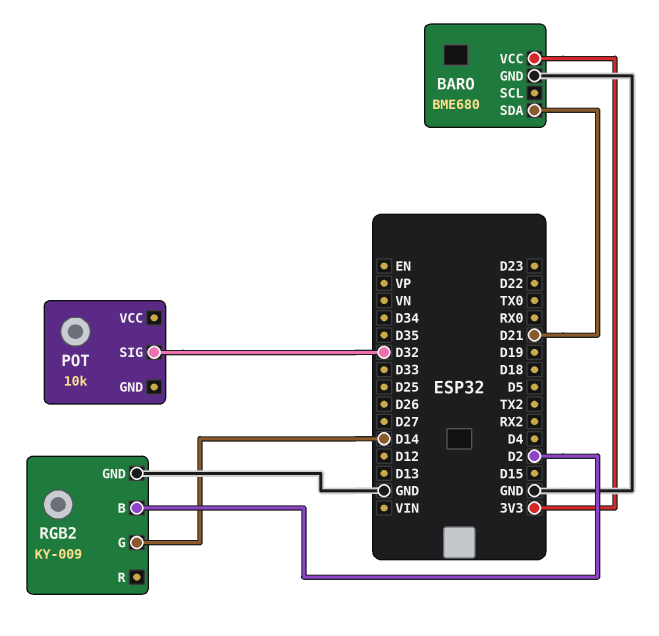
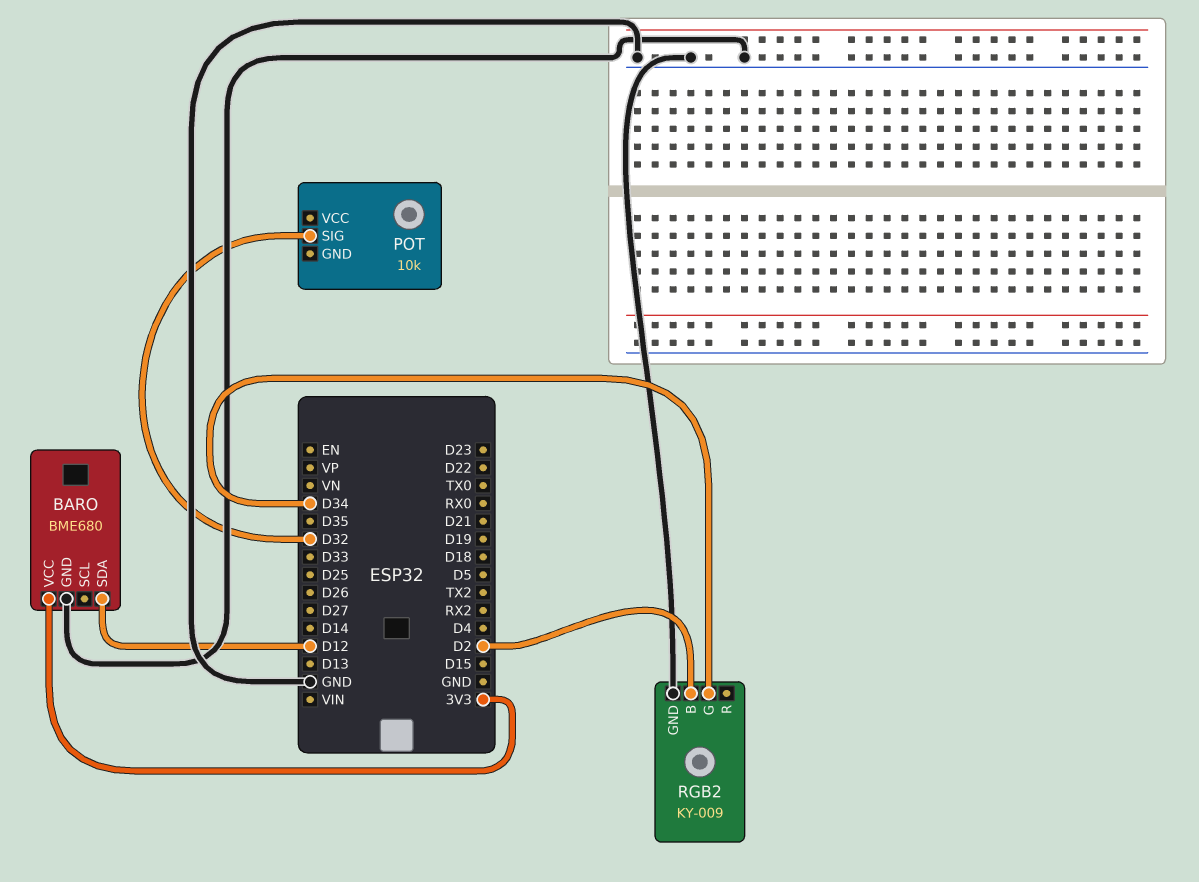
BARO pin SDA: D21 -> D12
RGB2 pin G: D14 -> D34

